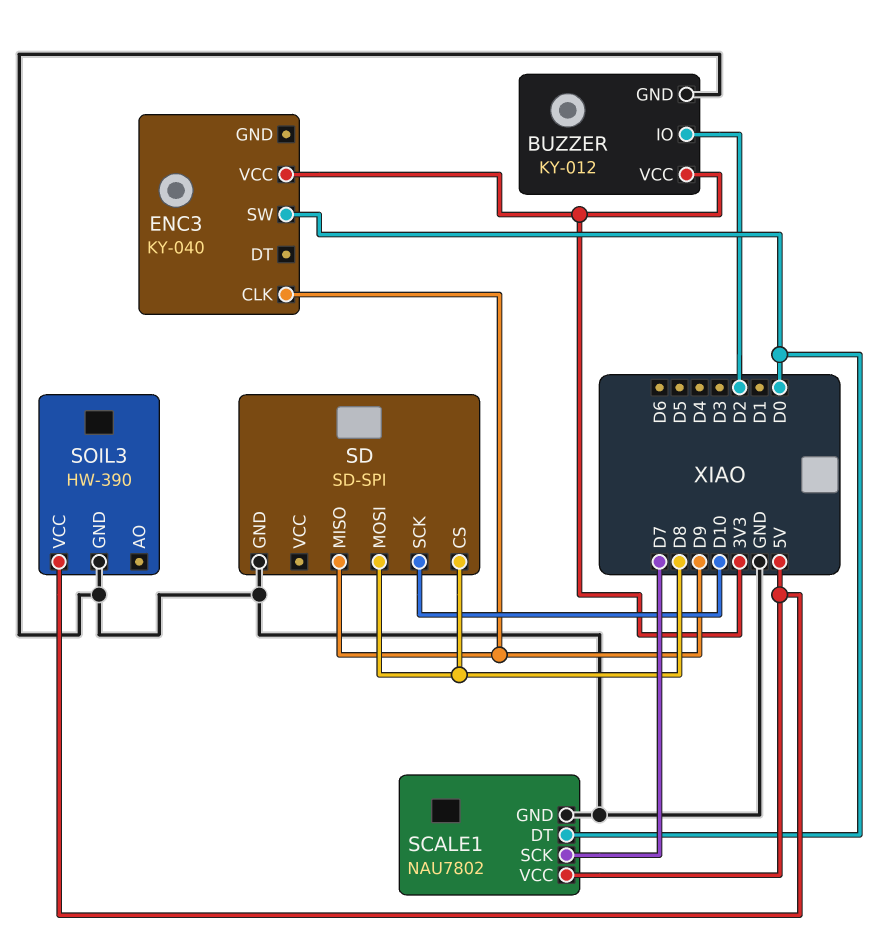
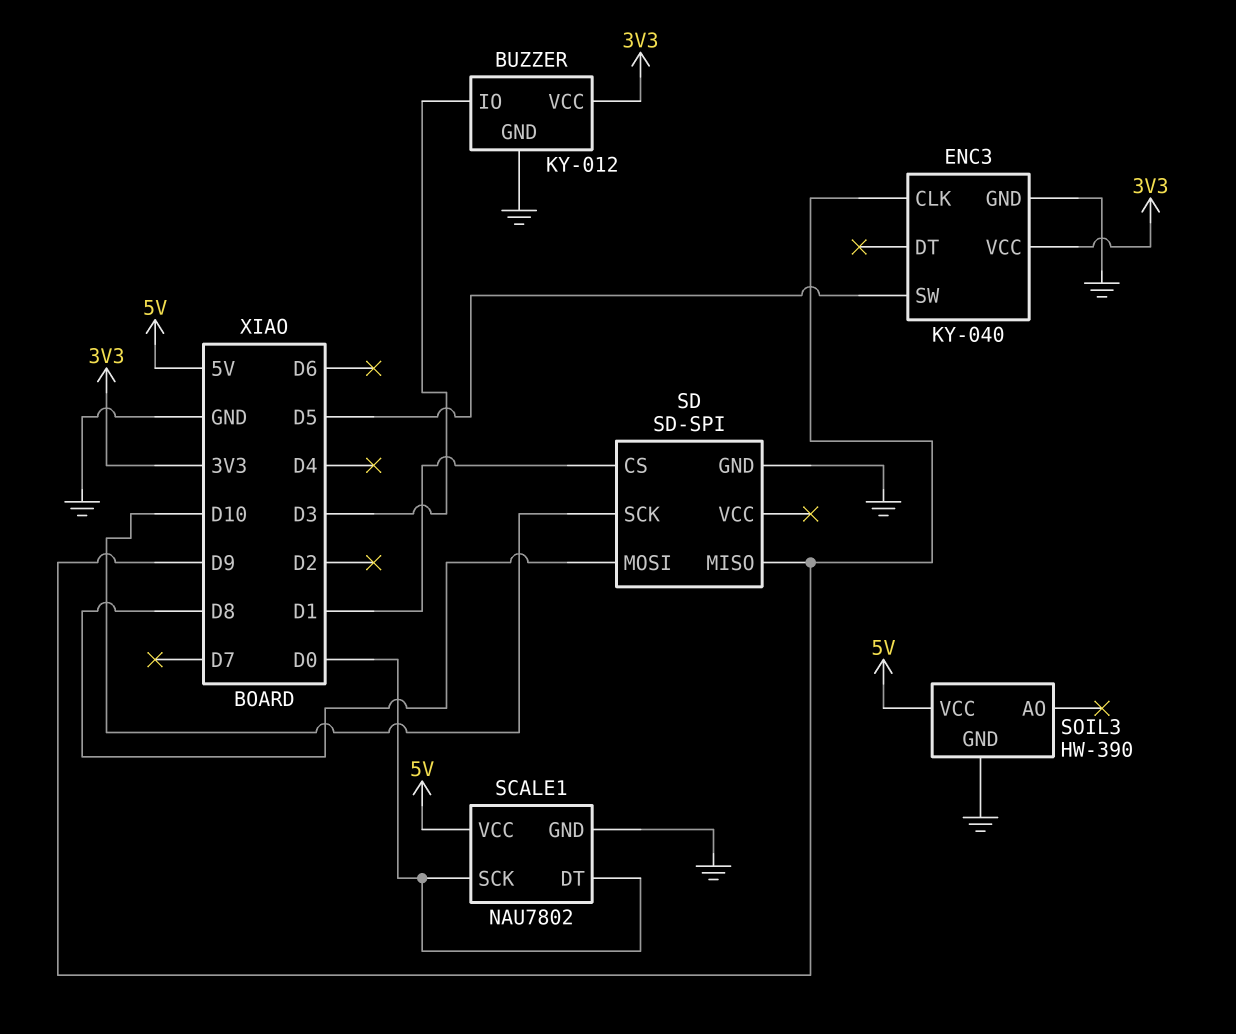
BUZZER pin IO: D2 -> D3
ENC3 pin GND: none -> GND
ENC3 pin SW: D0 -> D5
SCALE1 pin SCK: D7 -> D0
SD pin CS: D8 -> D1

